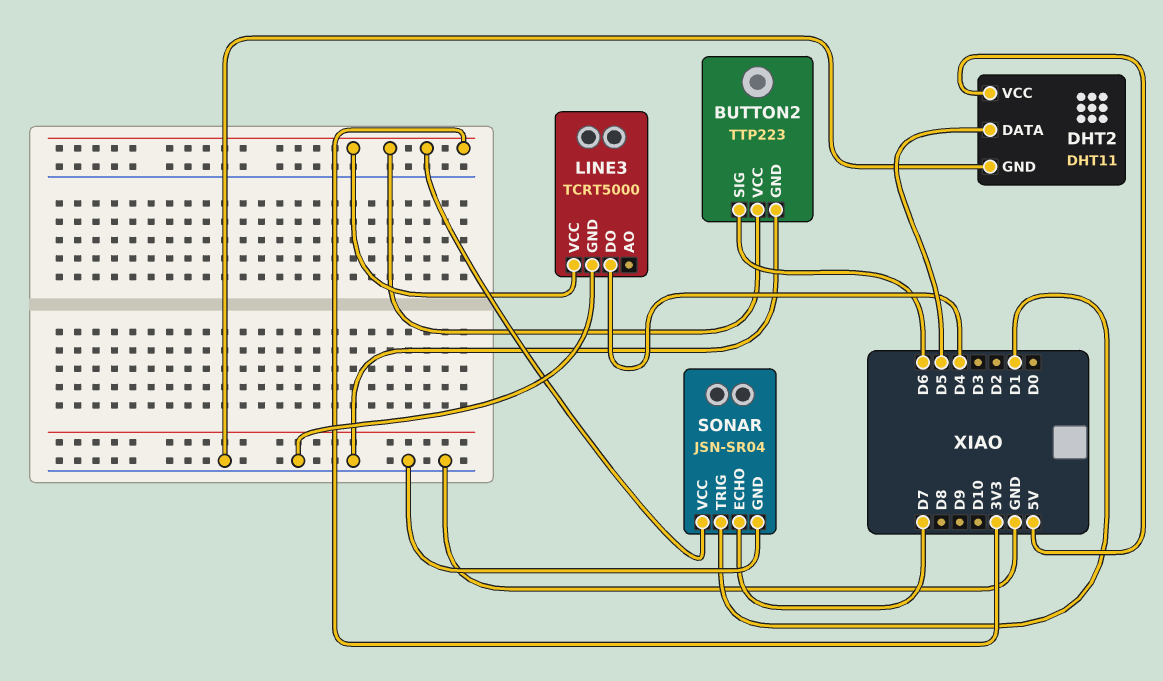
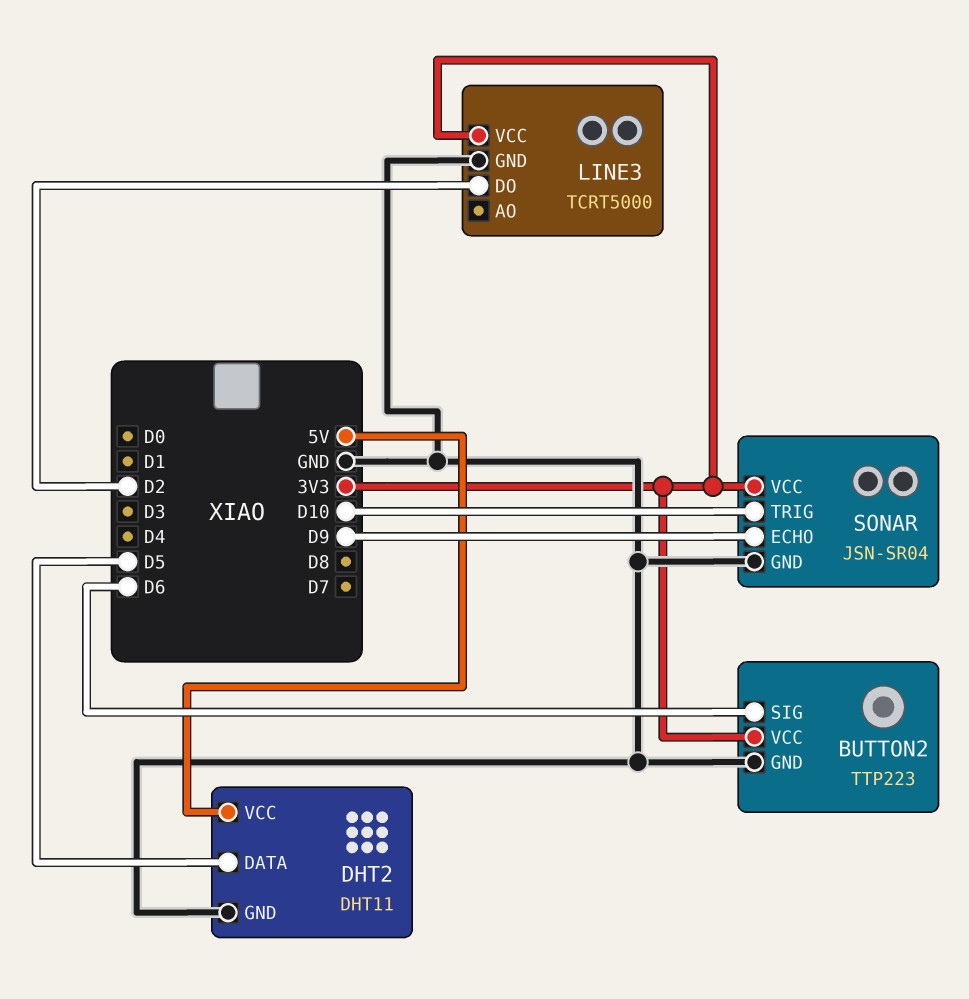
LINE3 pin DO: D4 -> D2
SONAR pin ECHO: D7 -> D9
SONAR pin TRIG: D1 -> D10

